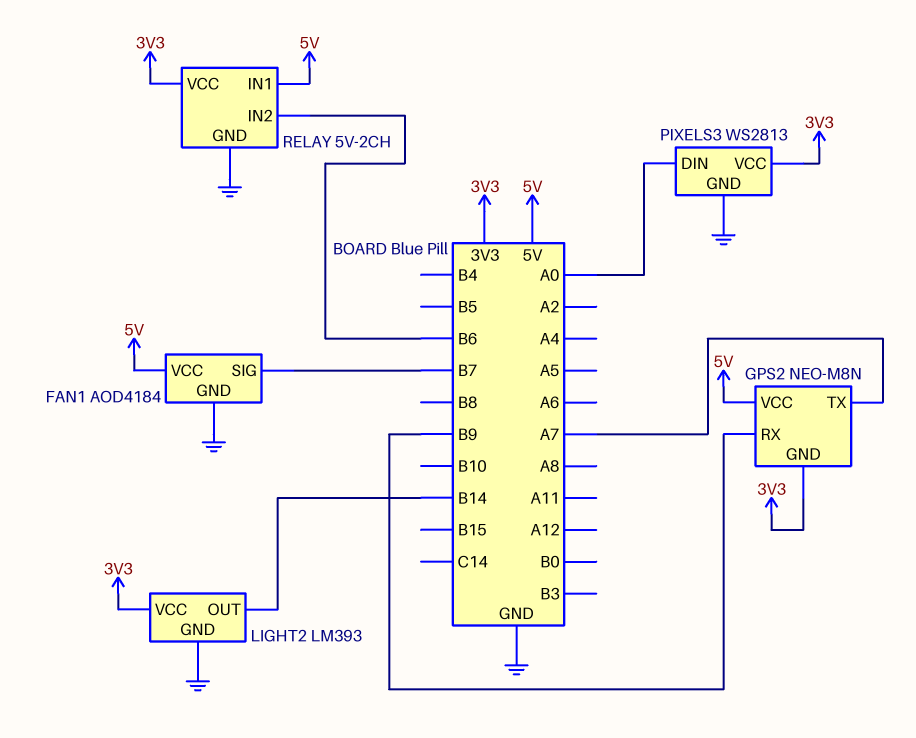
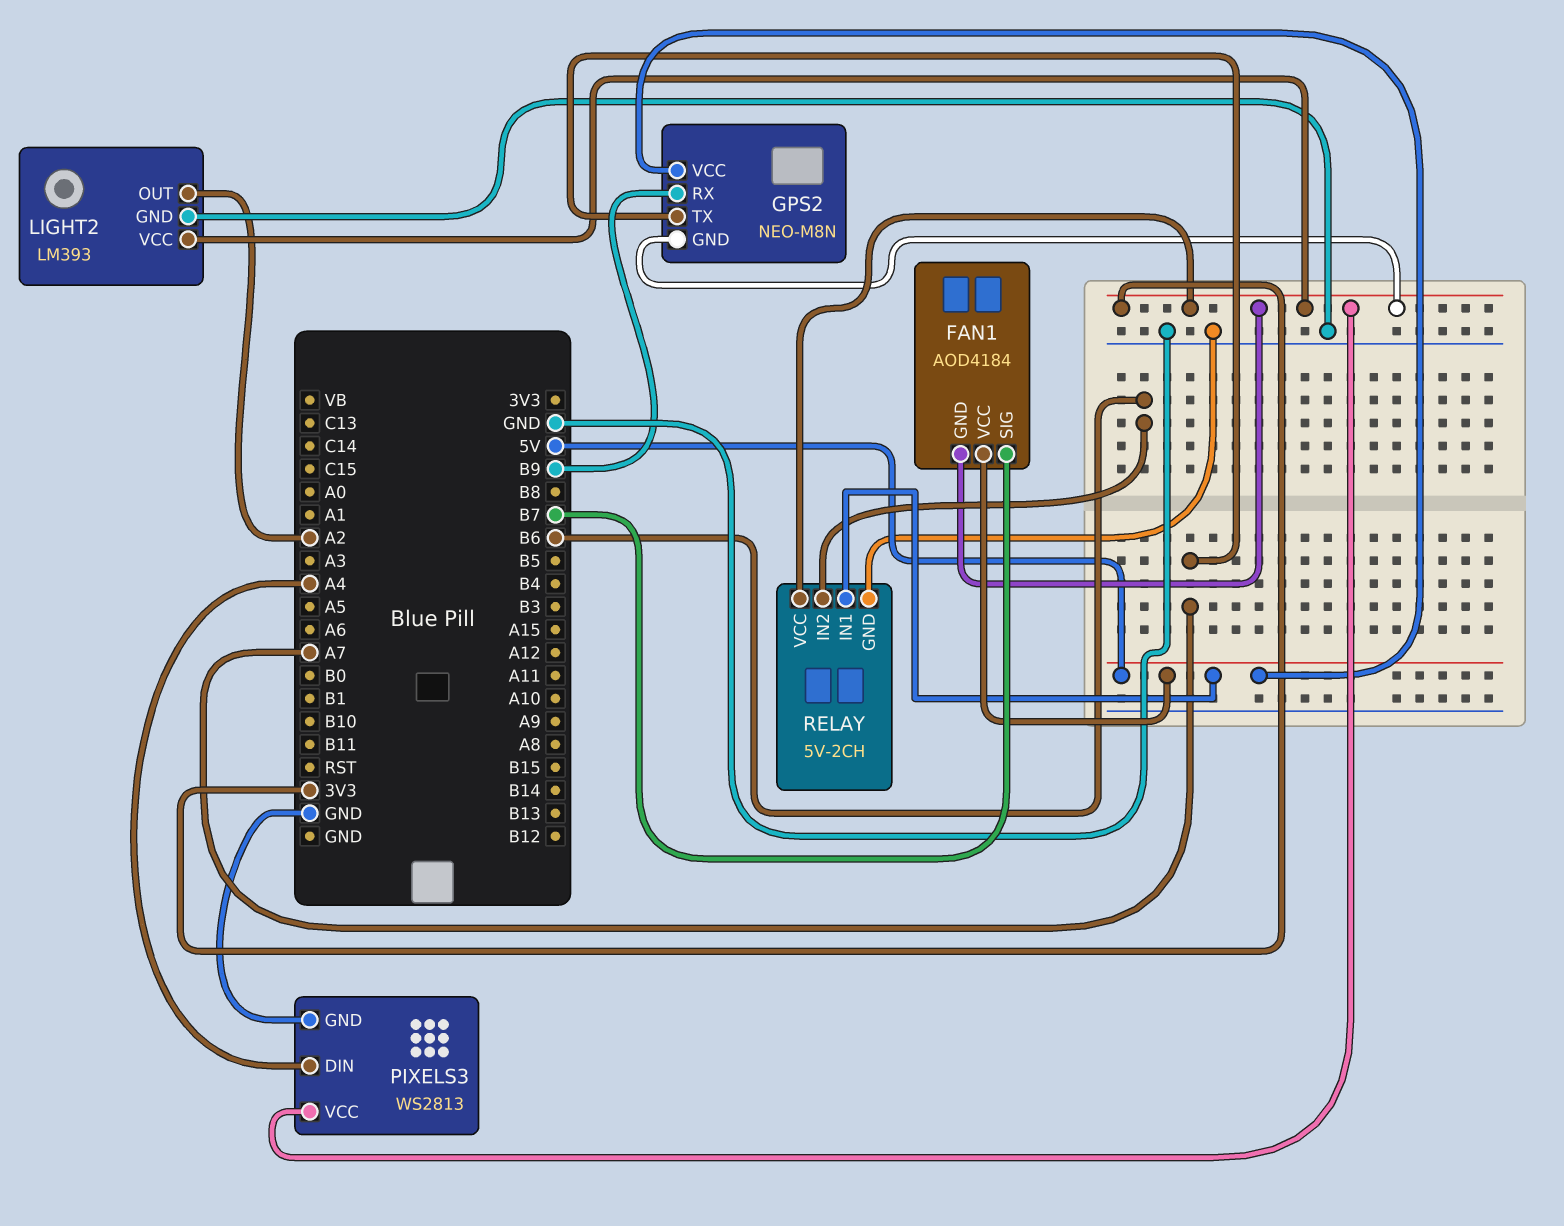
FAN1 pin GND: GND -> 3V3
LIGHT2 pin OUT: B14 -> A2
PIXELS3 pin DIN: A0 -> A4

